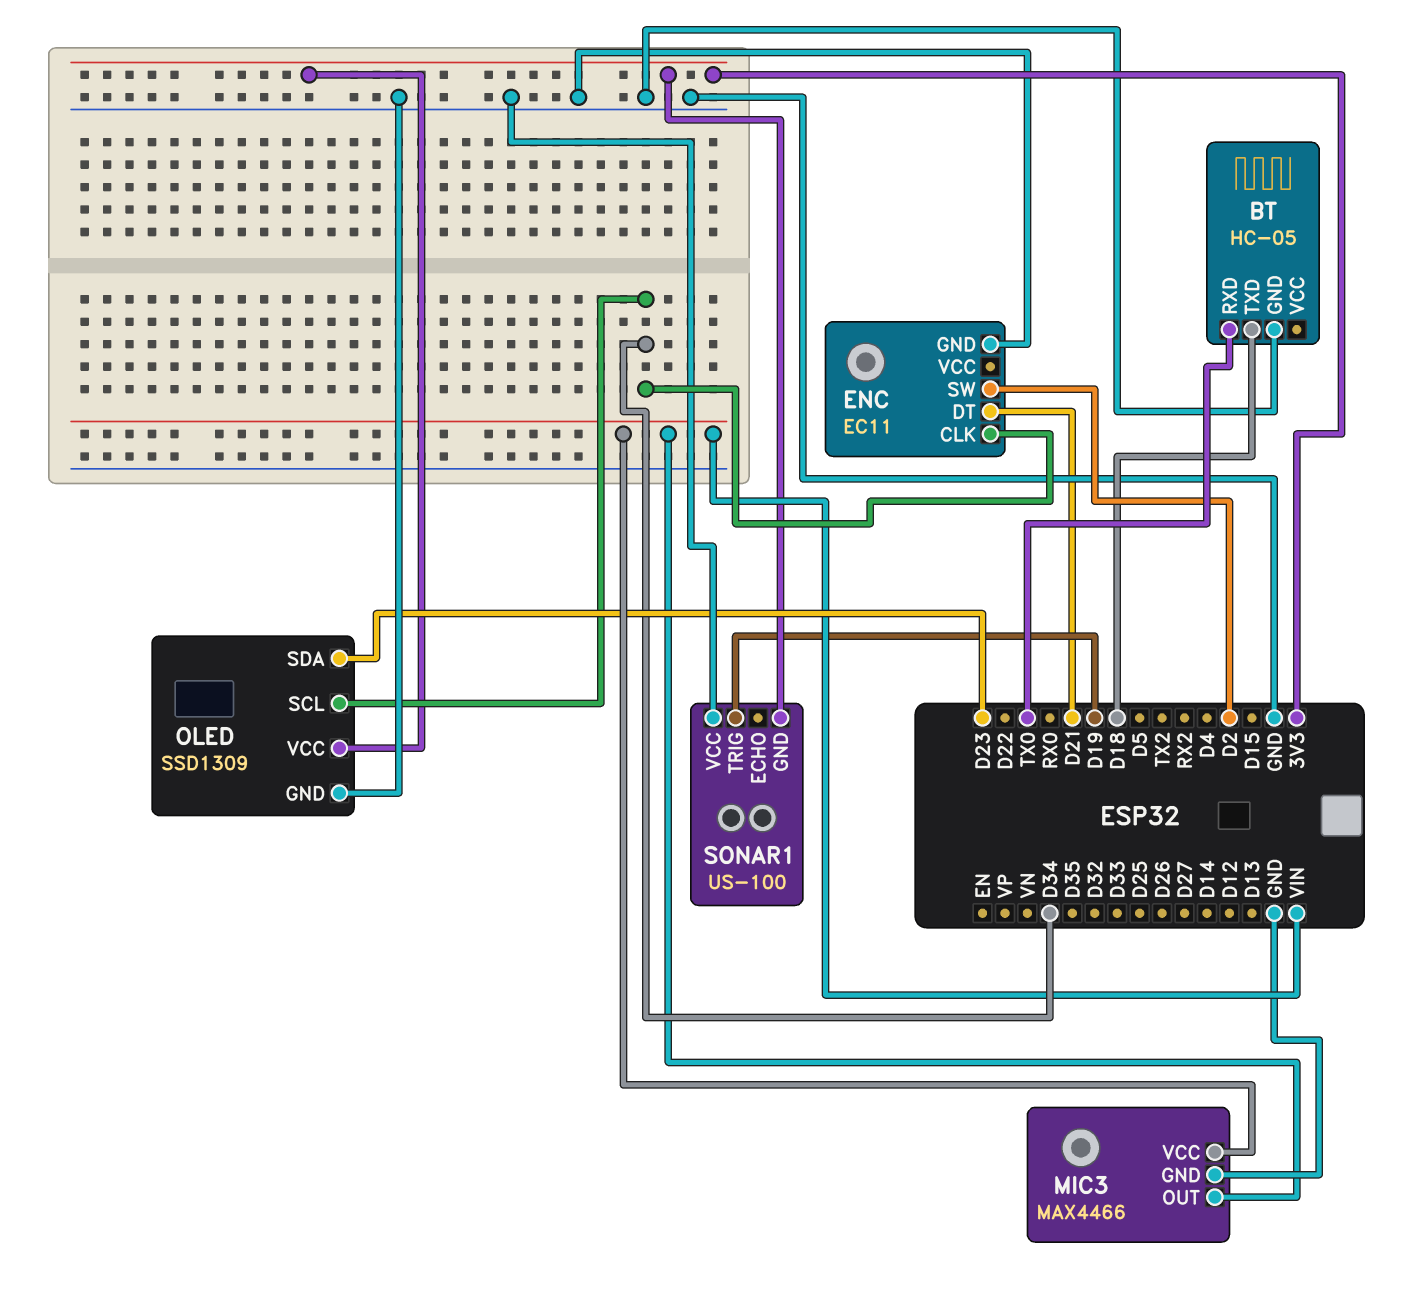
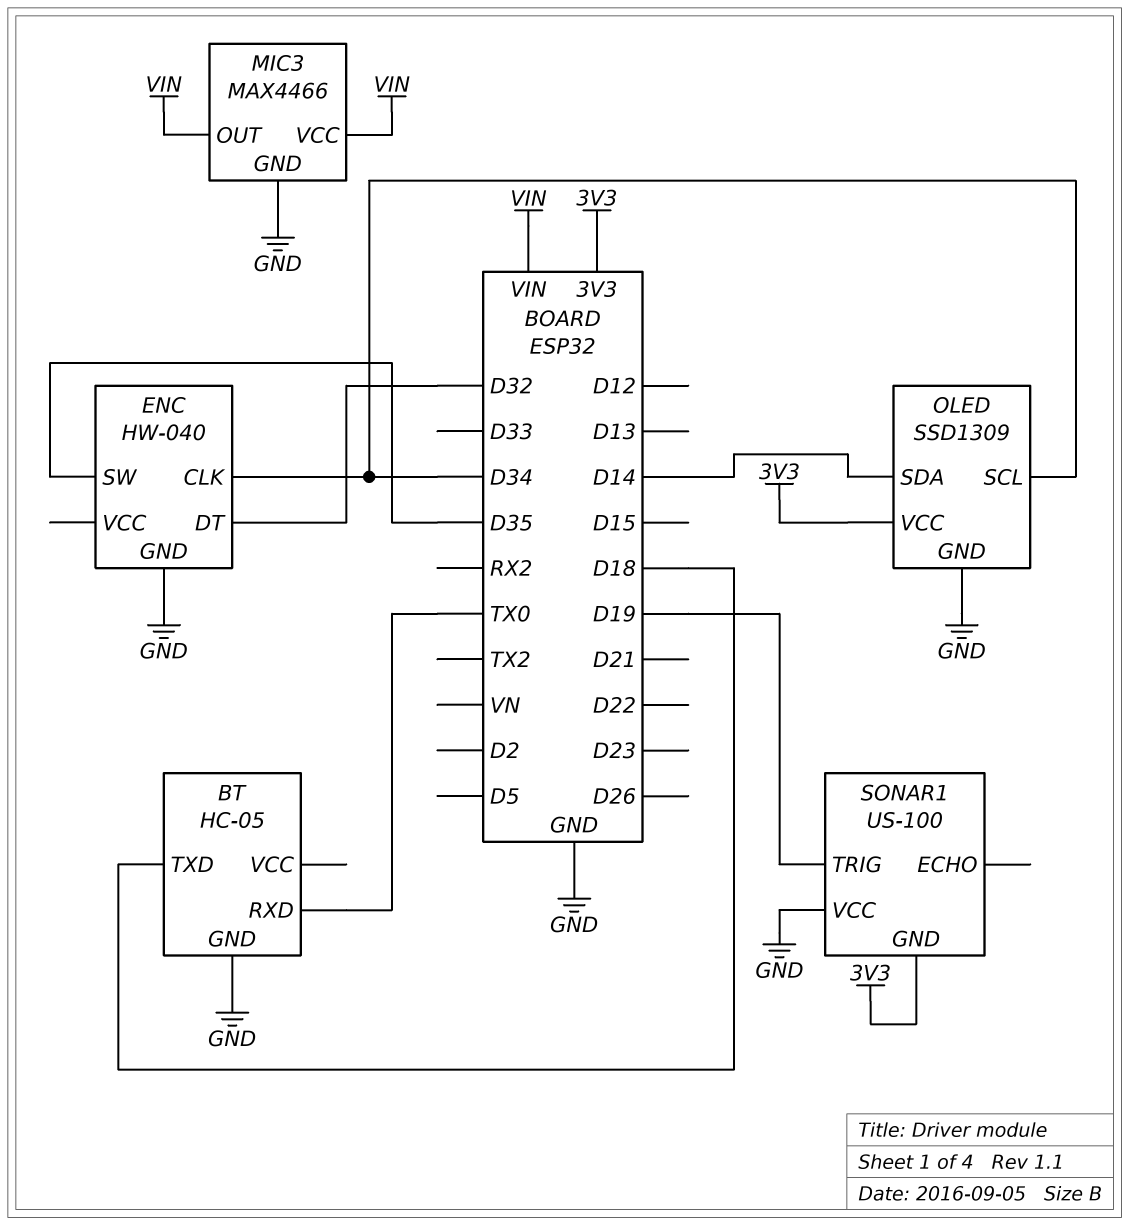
ENC: EC11 -> HW-040
ENC pin DT: D21 -> D32
ENC pin SW: D2 -> D35
OLED pin SDA: D23 -> D14

